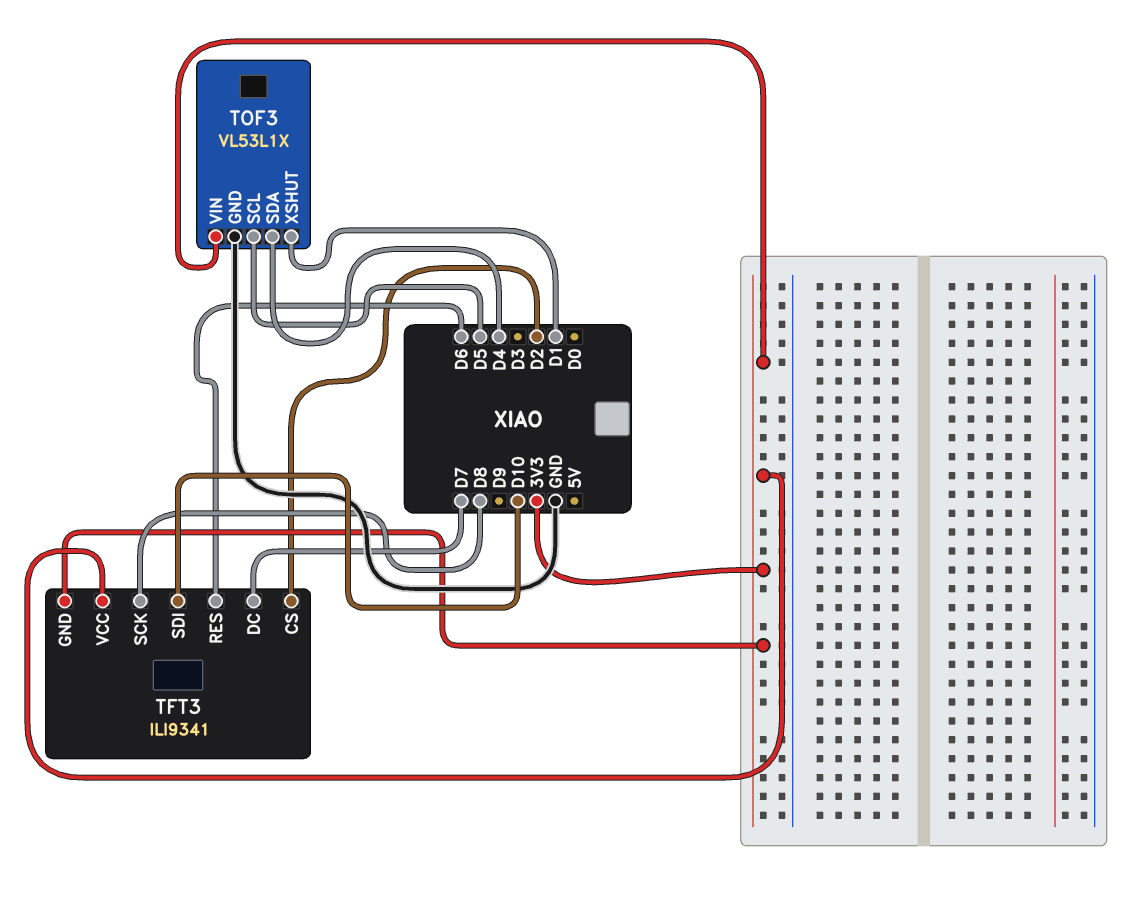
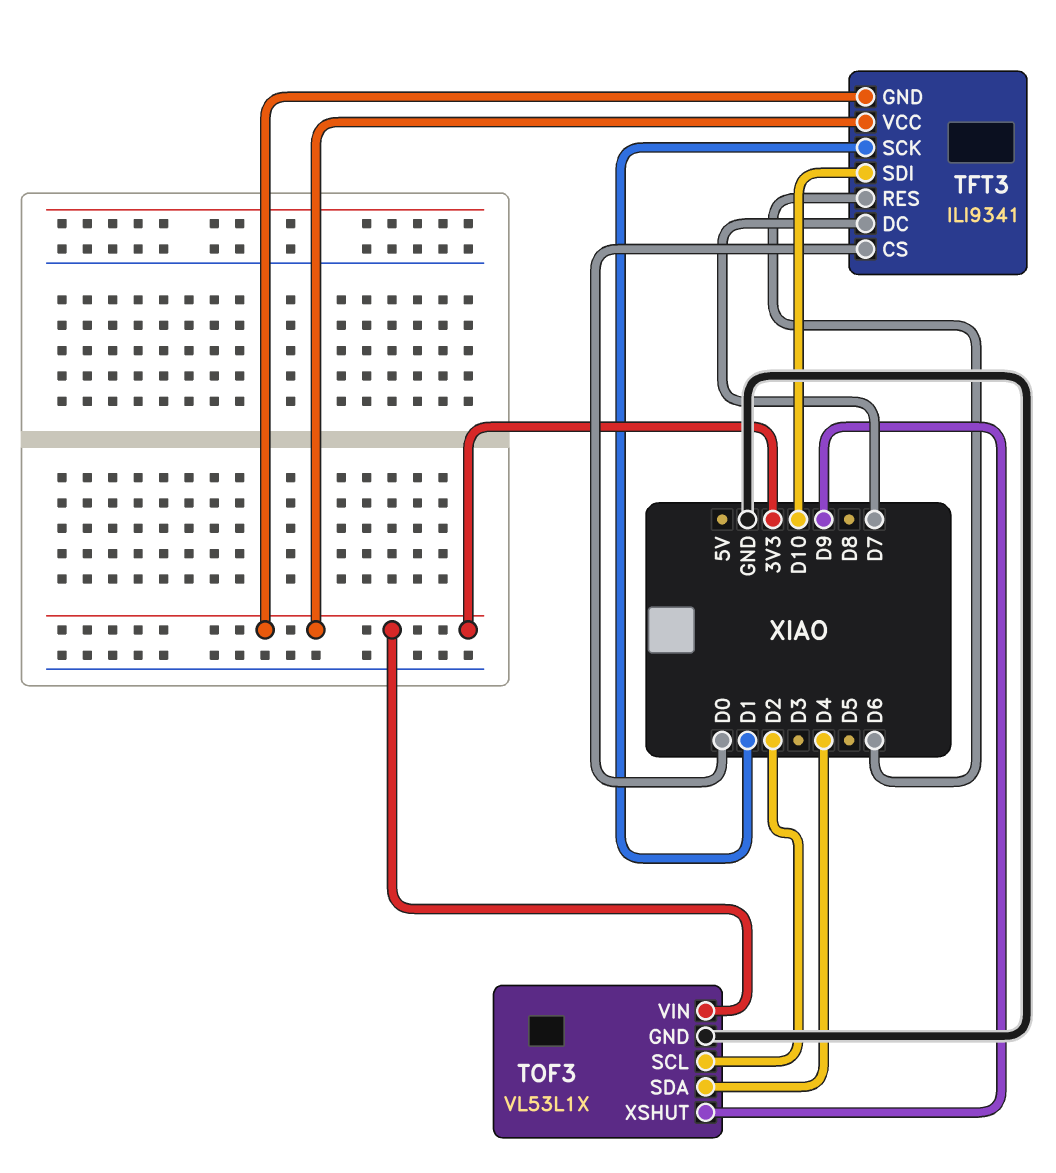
TFT3 pin CS: D2 -> D0
TFT3 pin SCK: D8 -> D1
TOF3 pin SCL: D5 -> D2
TOF3 pin XSHUT: D1 -> D9

